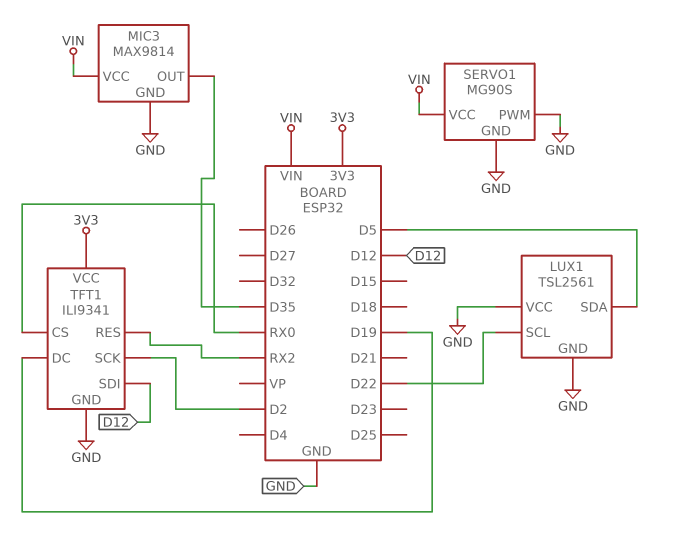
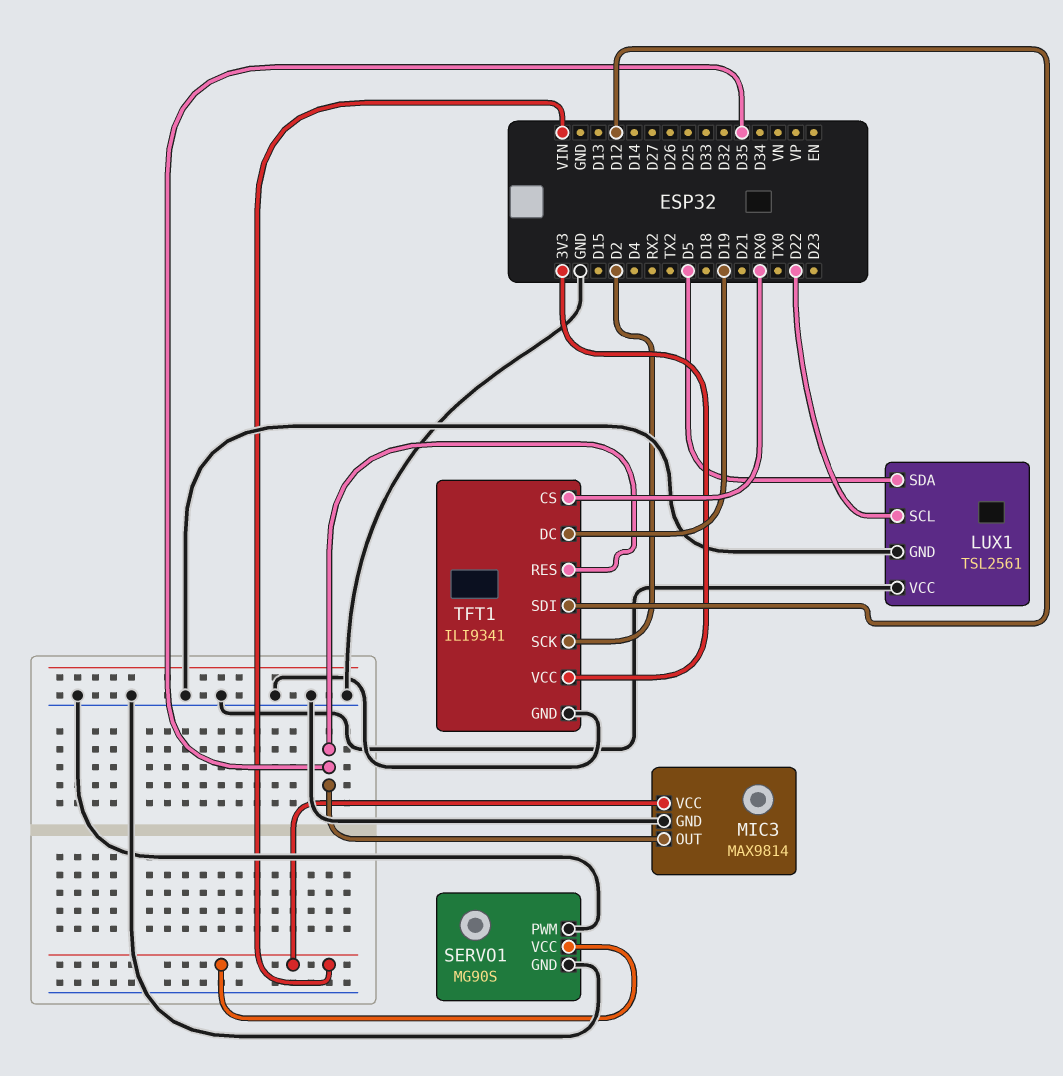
TFT1 pin RES: RX2 -> D35

